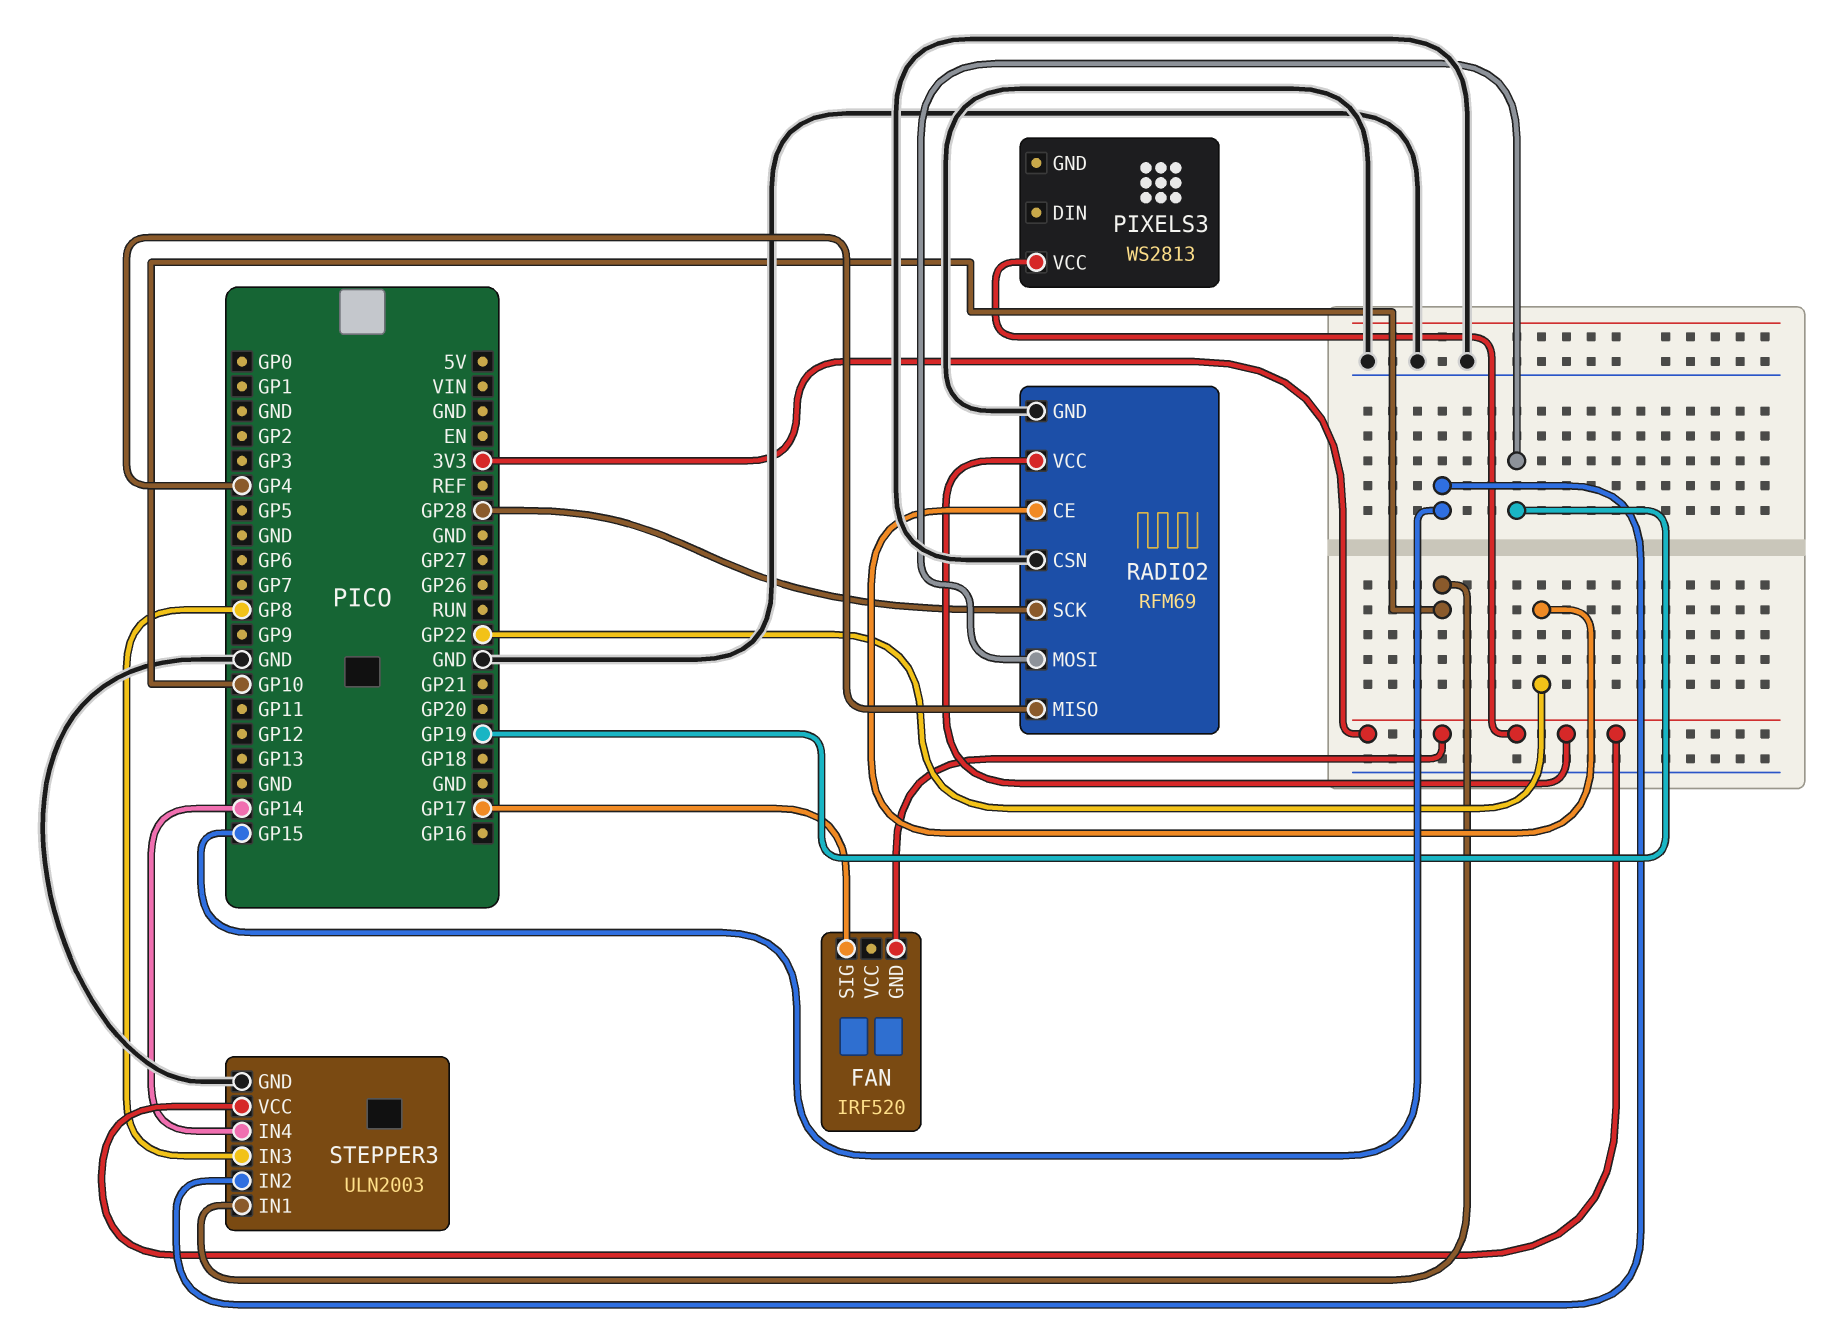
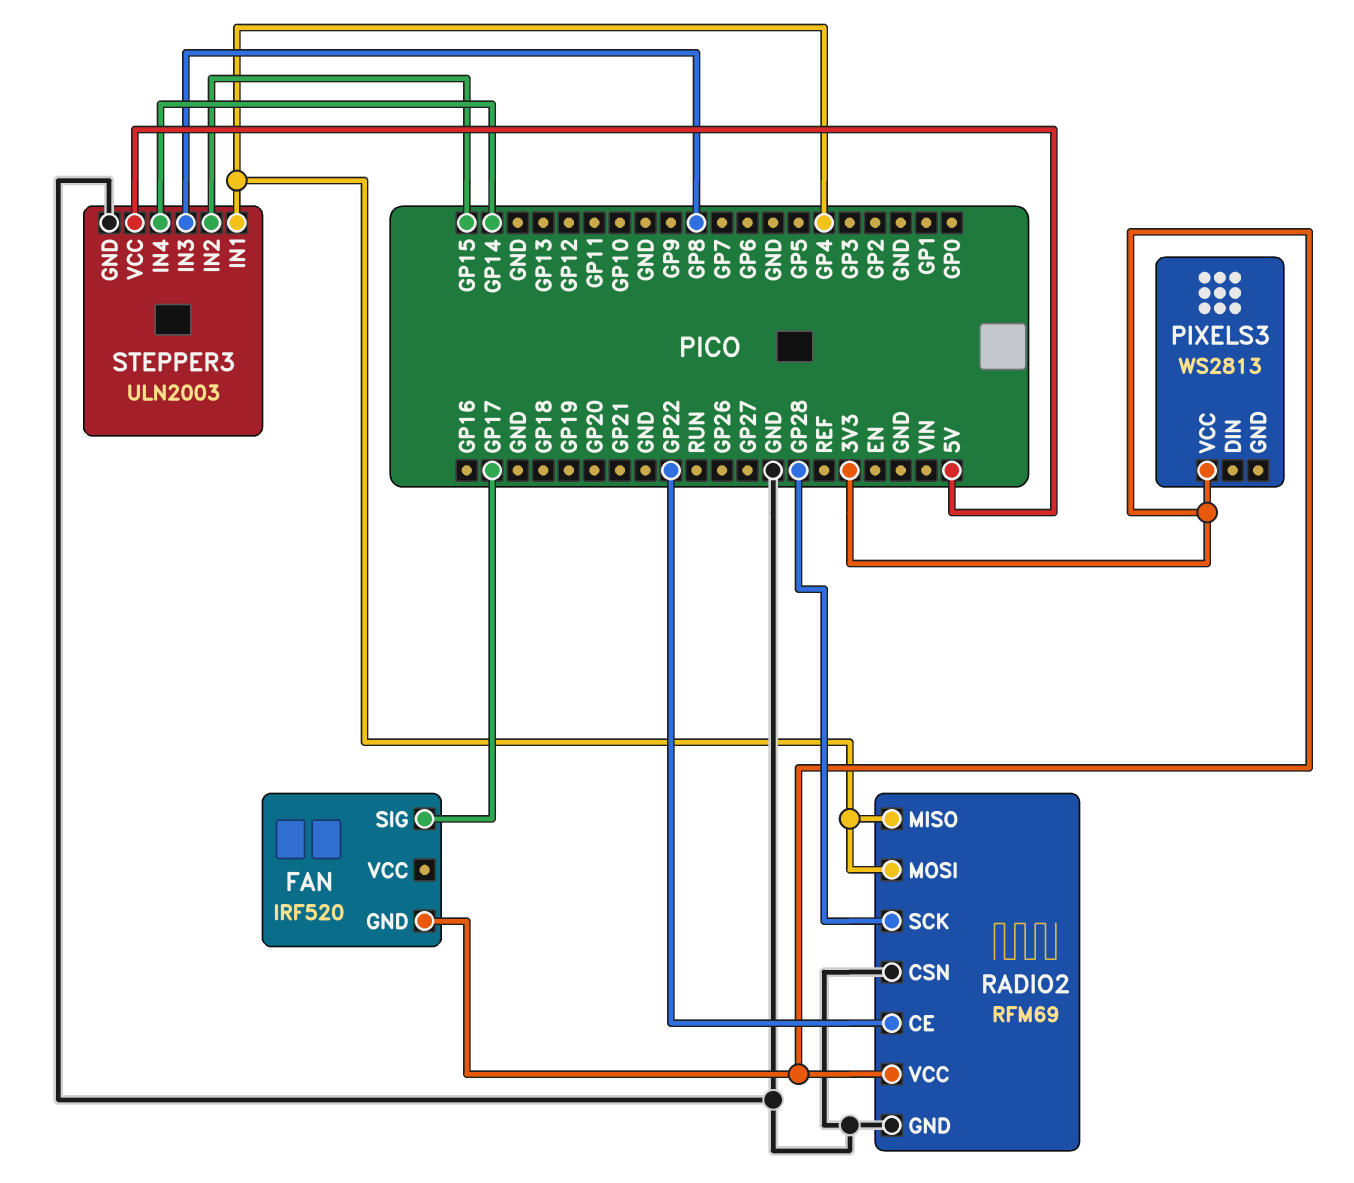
RADIO2 pin MOSI: GP19 -> GP4
STEPPER3 pin IN1: GP10 -> GP4
STEPPER3 pin VCC: 3V3 -> 5V

